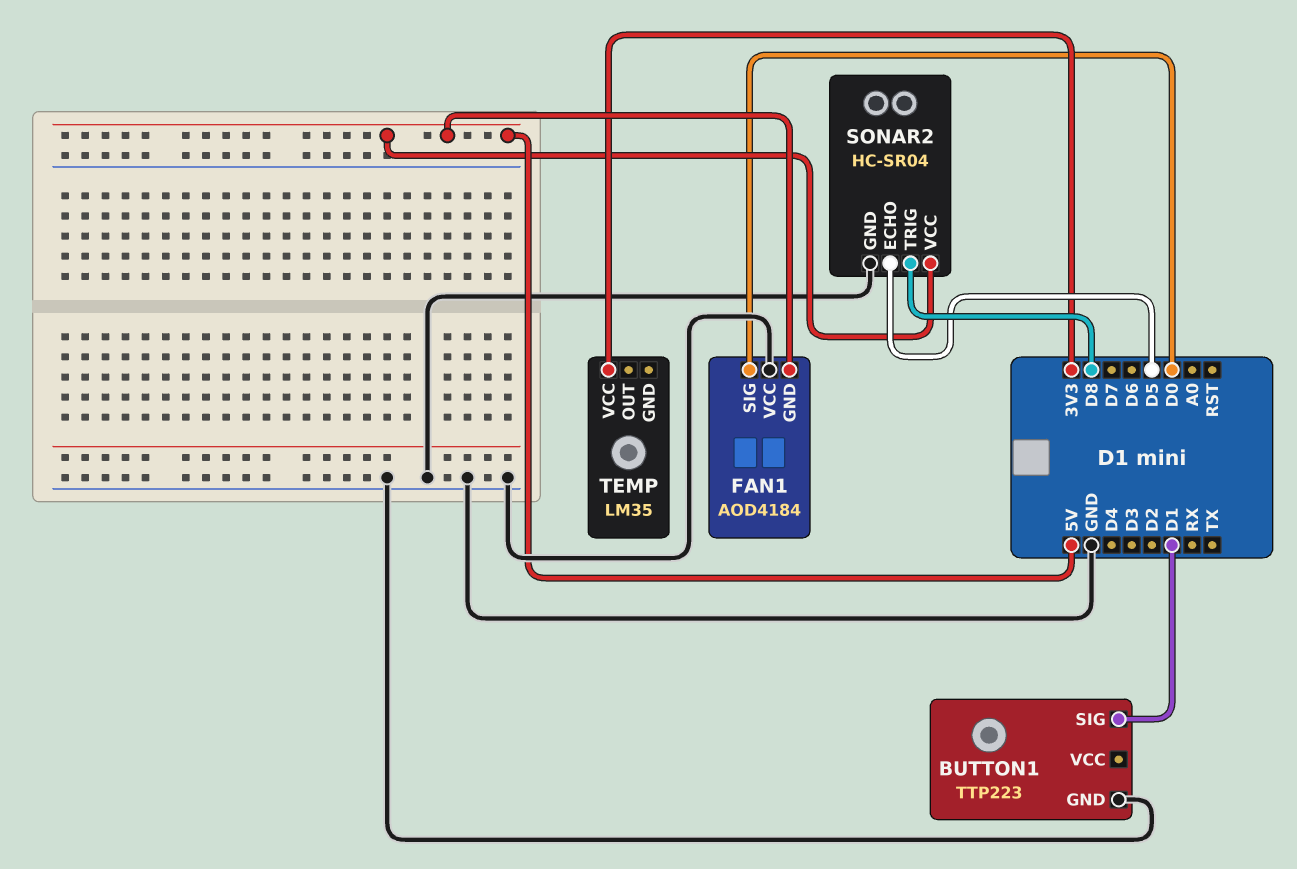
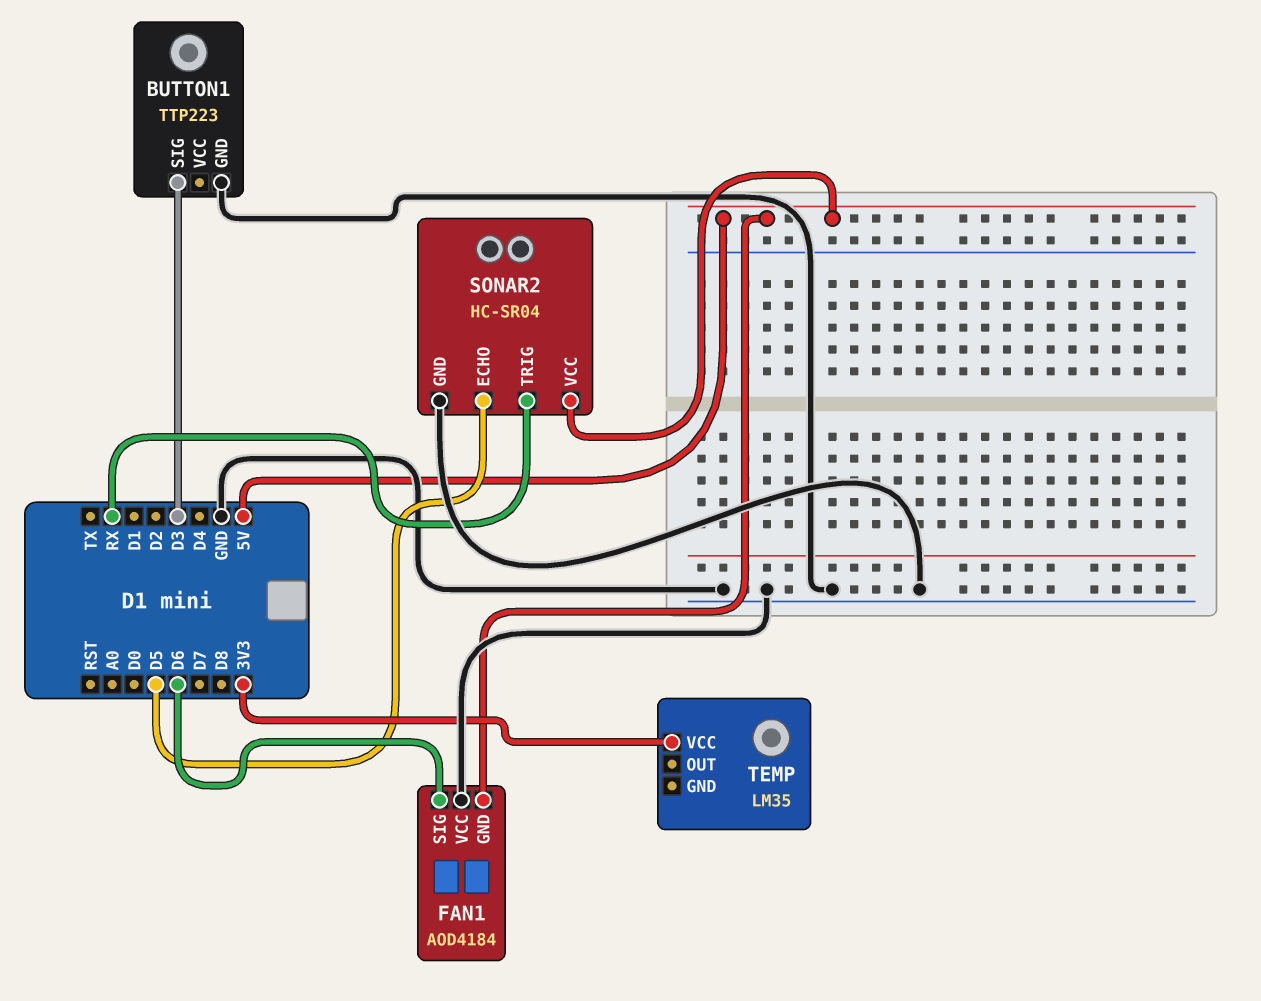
BUTTON1 pin SIG: D1 -> D3
FAN1 pin SIG: D0 -> D6
SONAR2 pin TRIG: D8 -> RX

